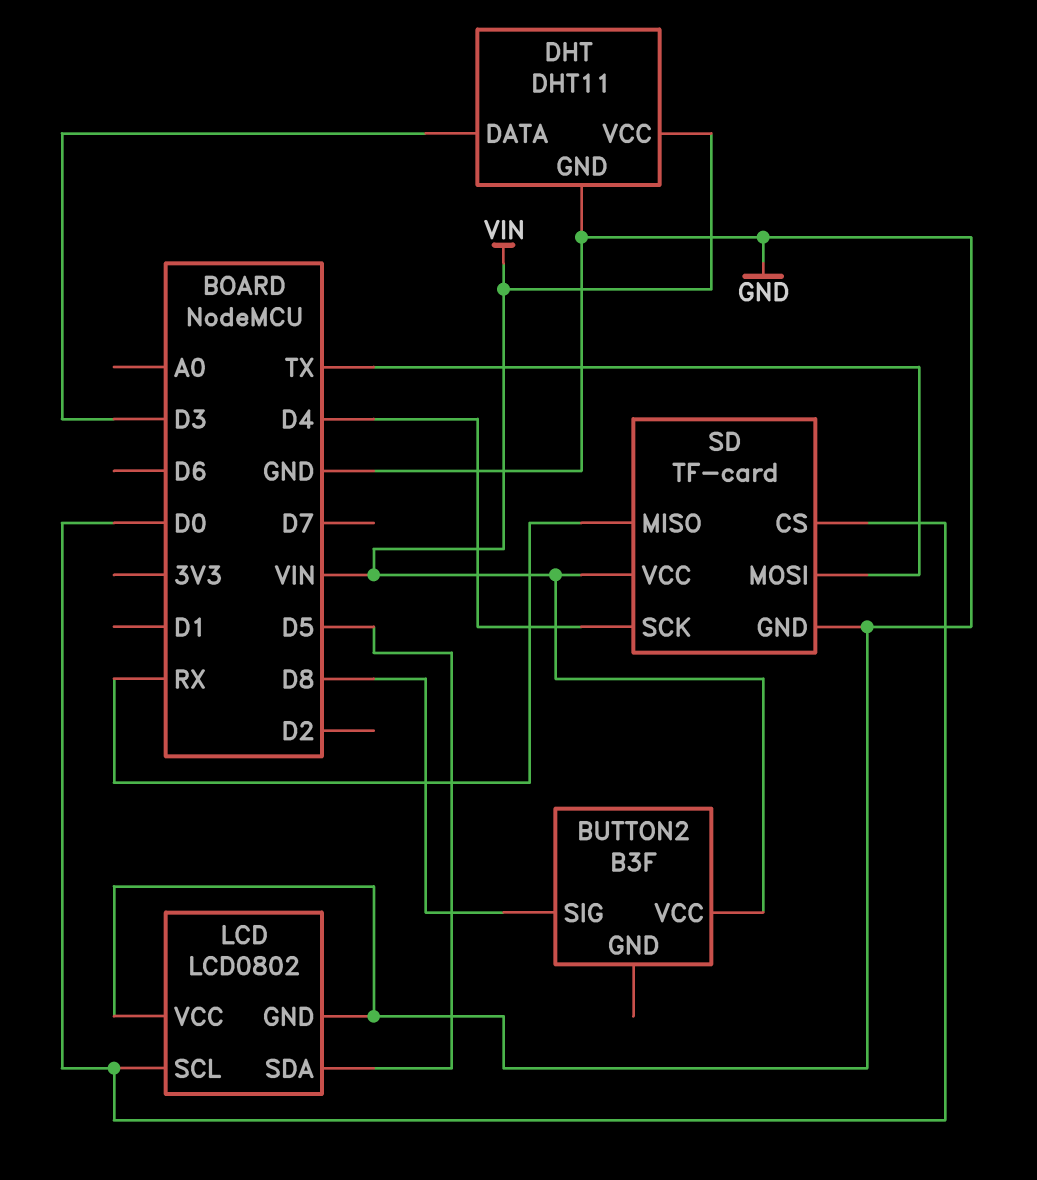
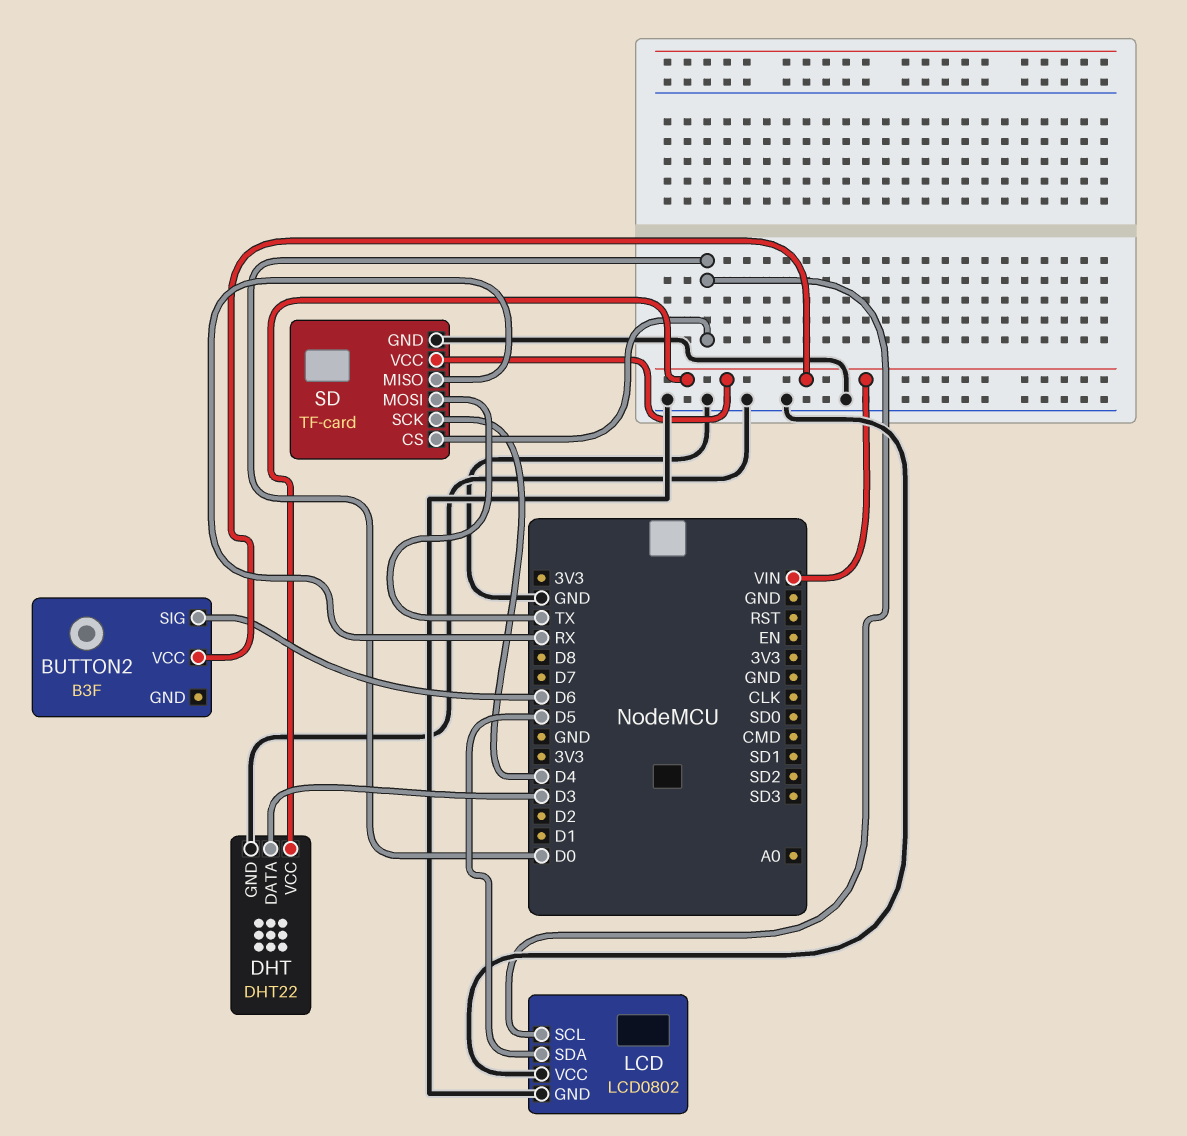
BUTTON2 pin SIG: D8 -> D6
DHT: DHT11 -> DHT22

